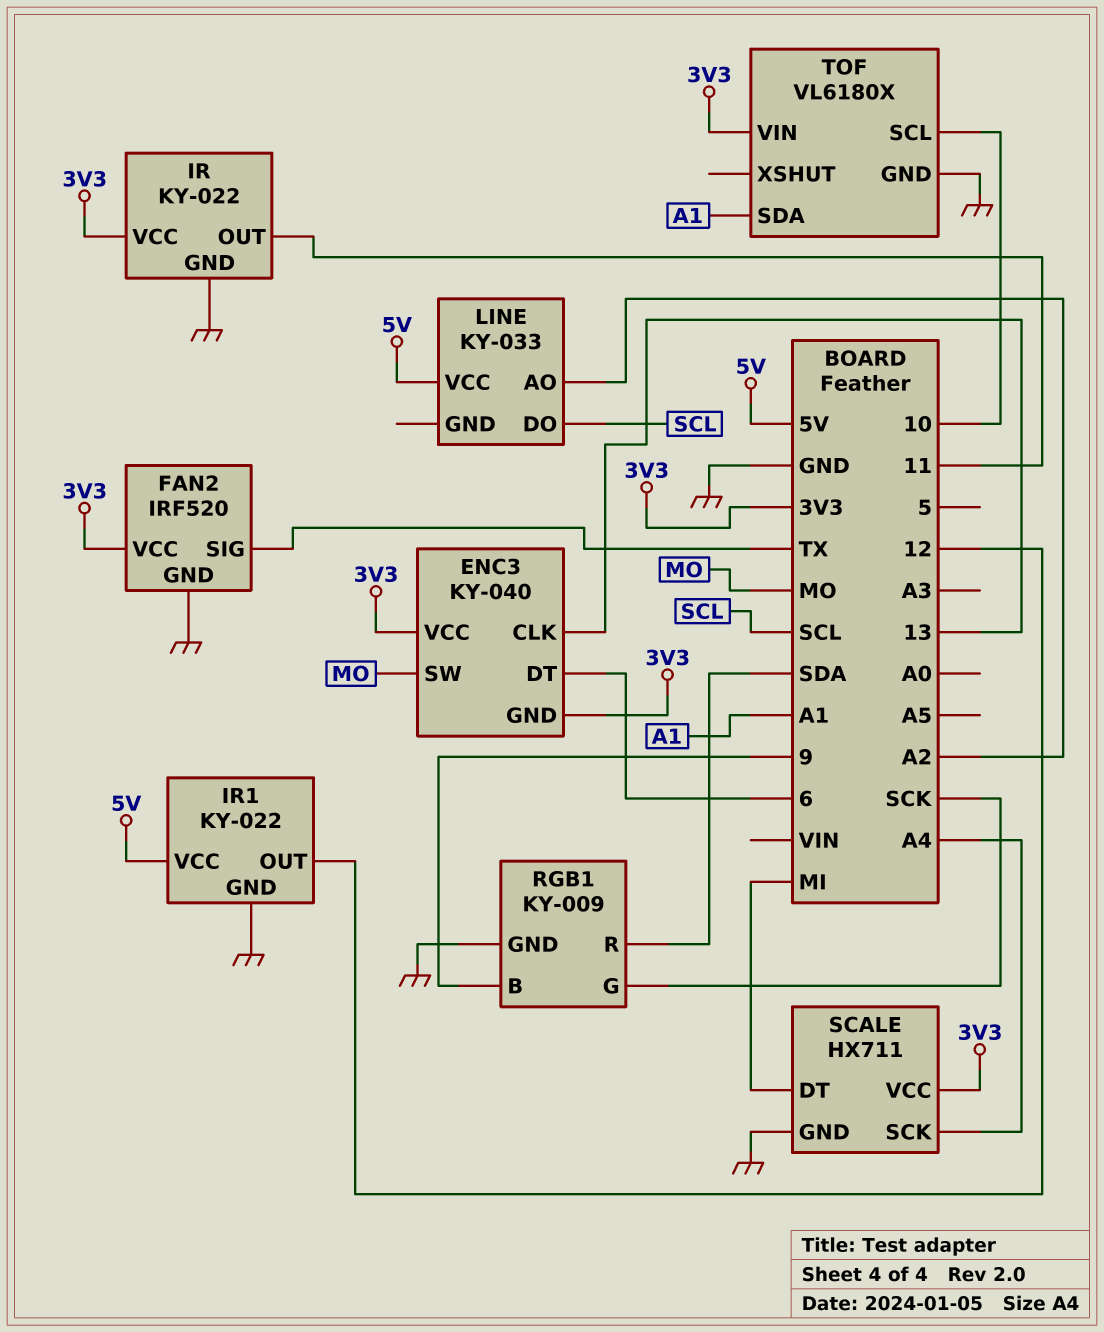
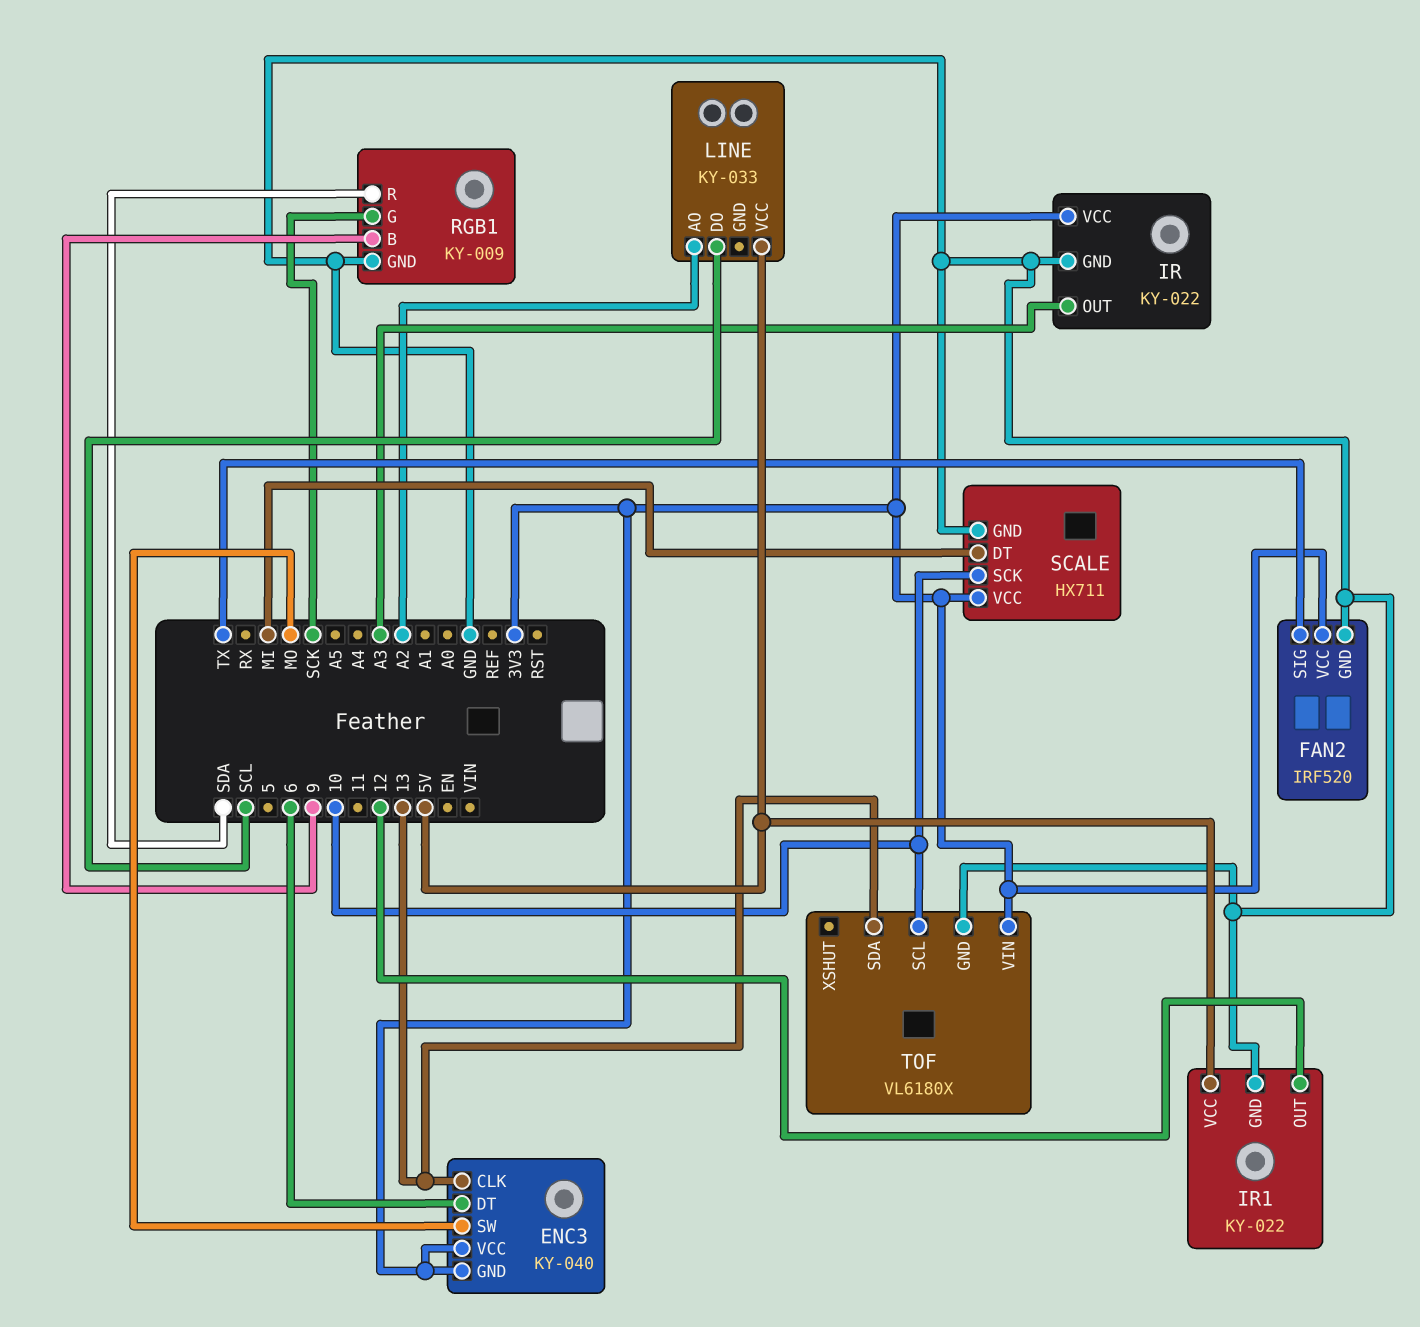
IR pin OUT: 11 -> A3
SCALE pin SCK: A4 -> 10
TOF pin SDA: A1 -> 13

